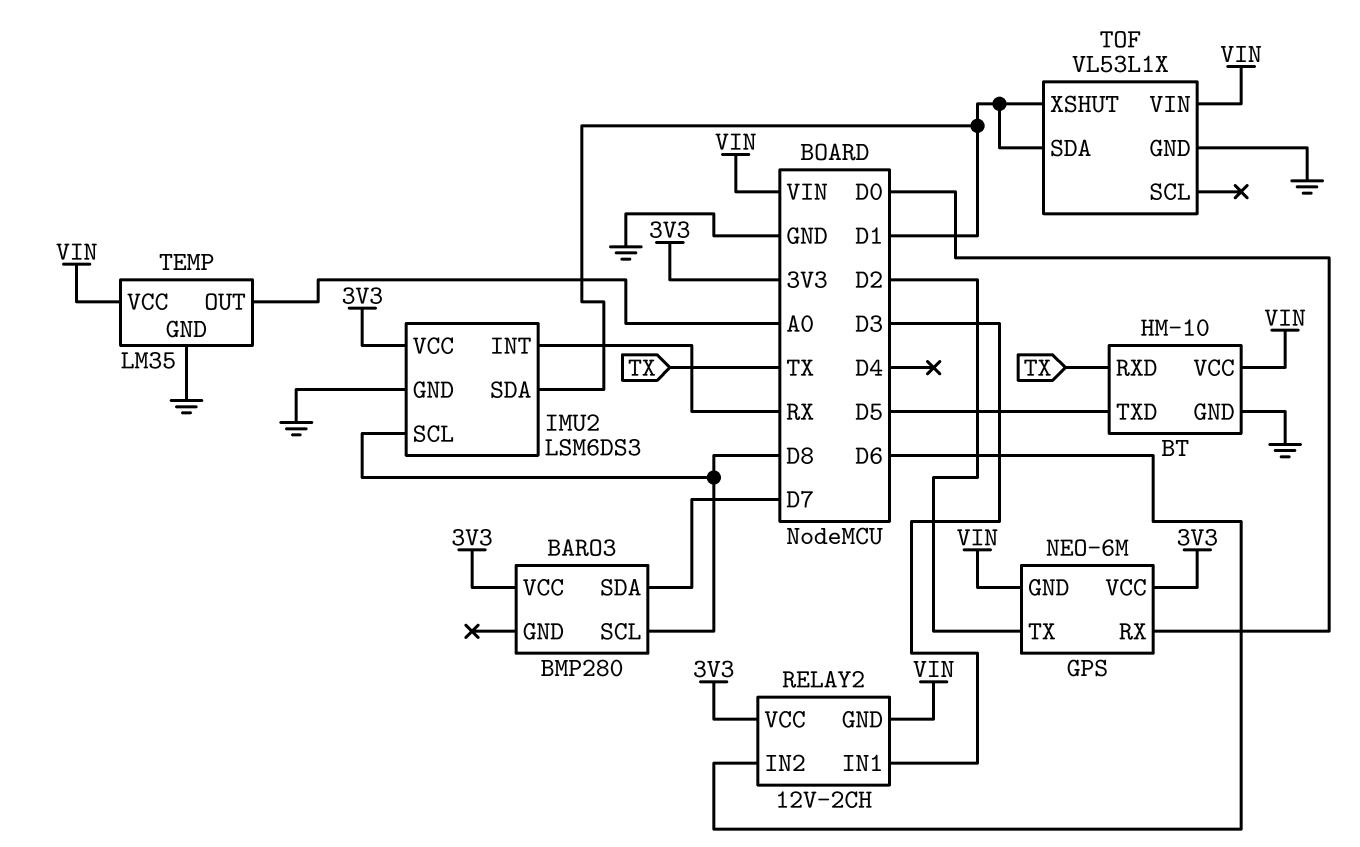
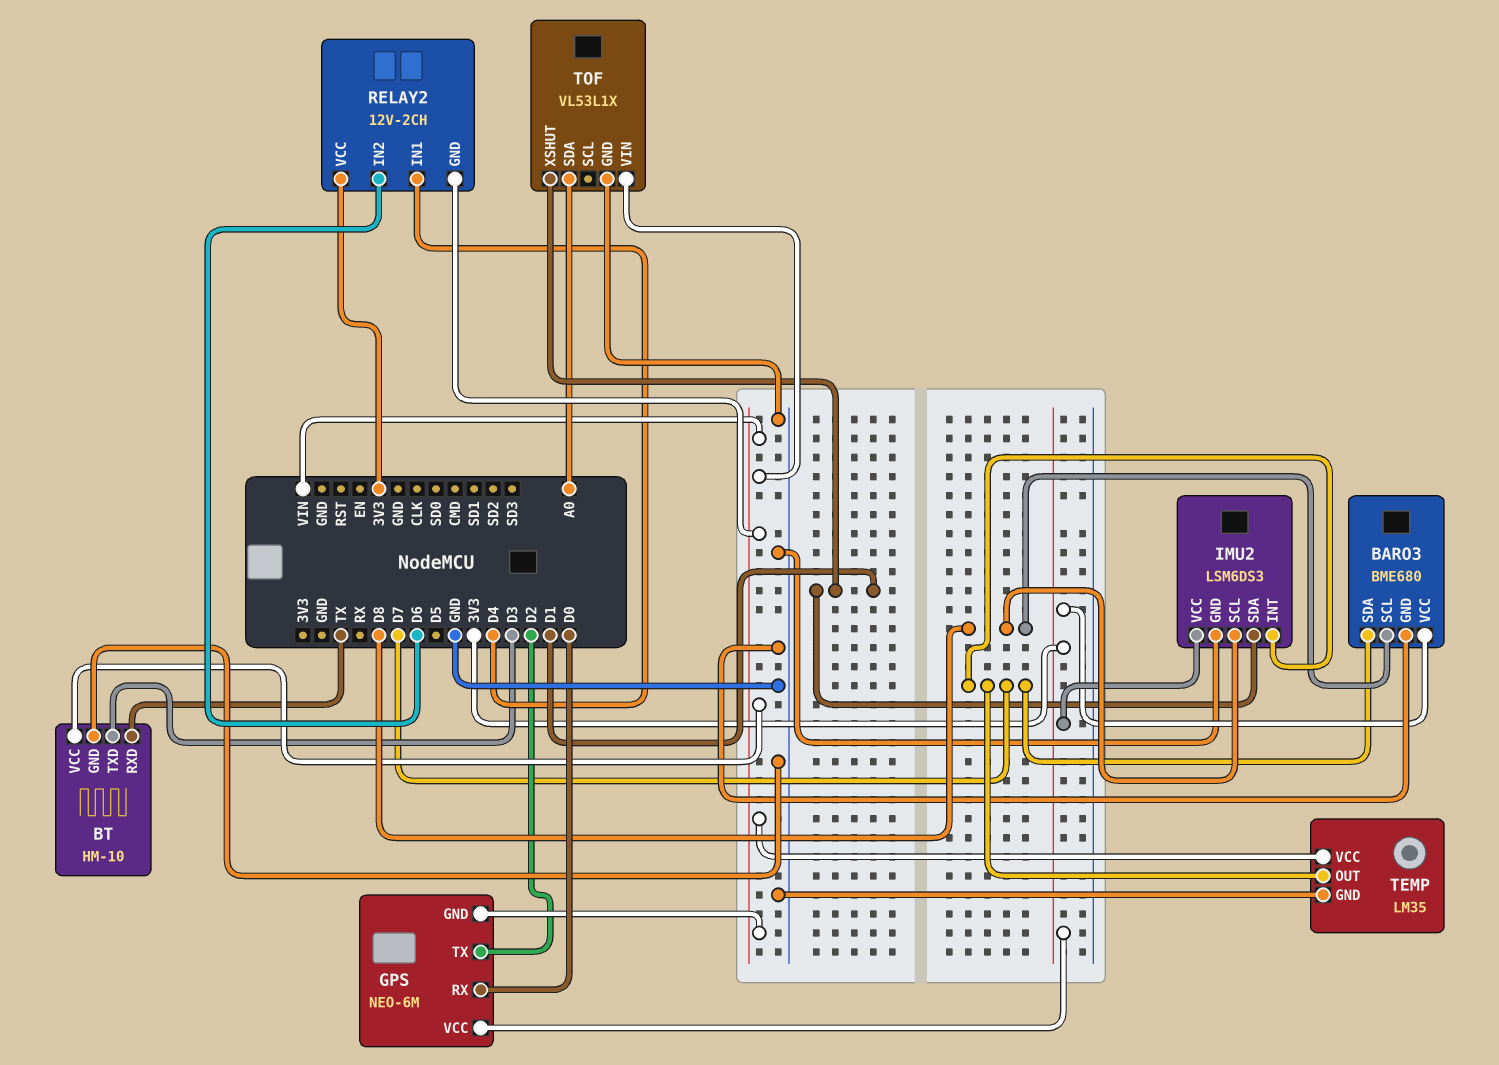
BARO3: BMP280 -> BME680
BARO3 pin GND: none -> GND
BT pin TXD: D5 -> D3
IMU2 pin INT: RX -> D7
RELAY2 pin IN1: D3 -> D4
TEMP pin OUT: A0 -> D7
TOF pin SDA: D1 -> A0

